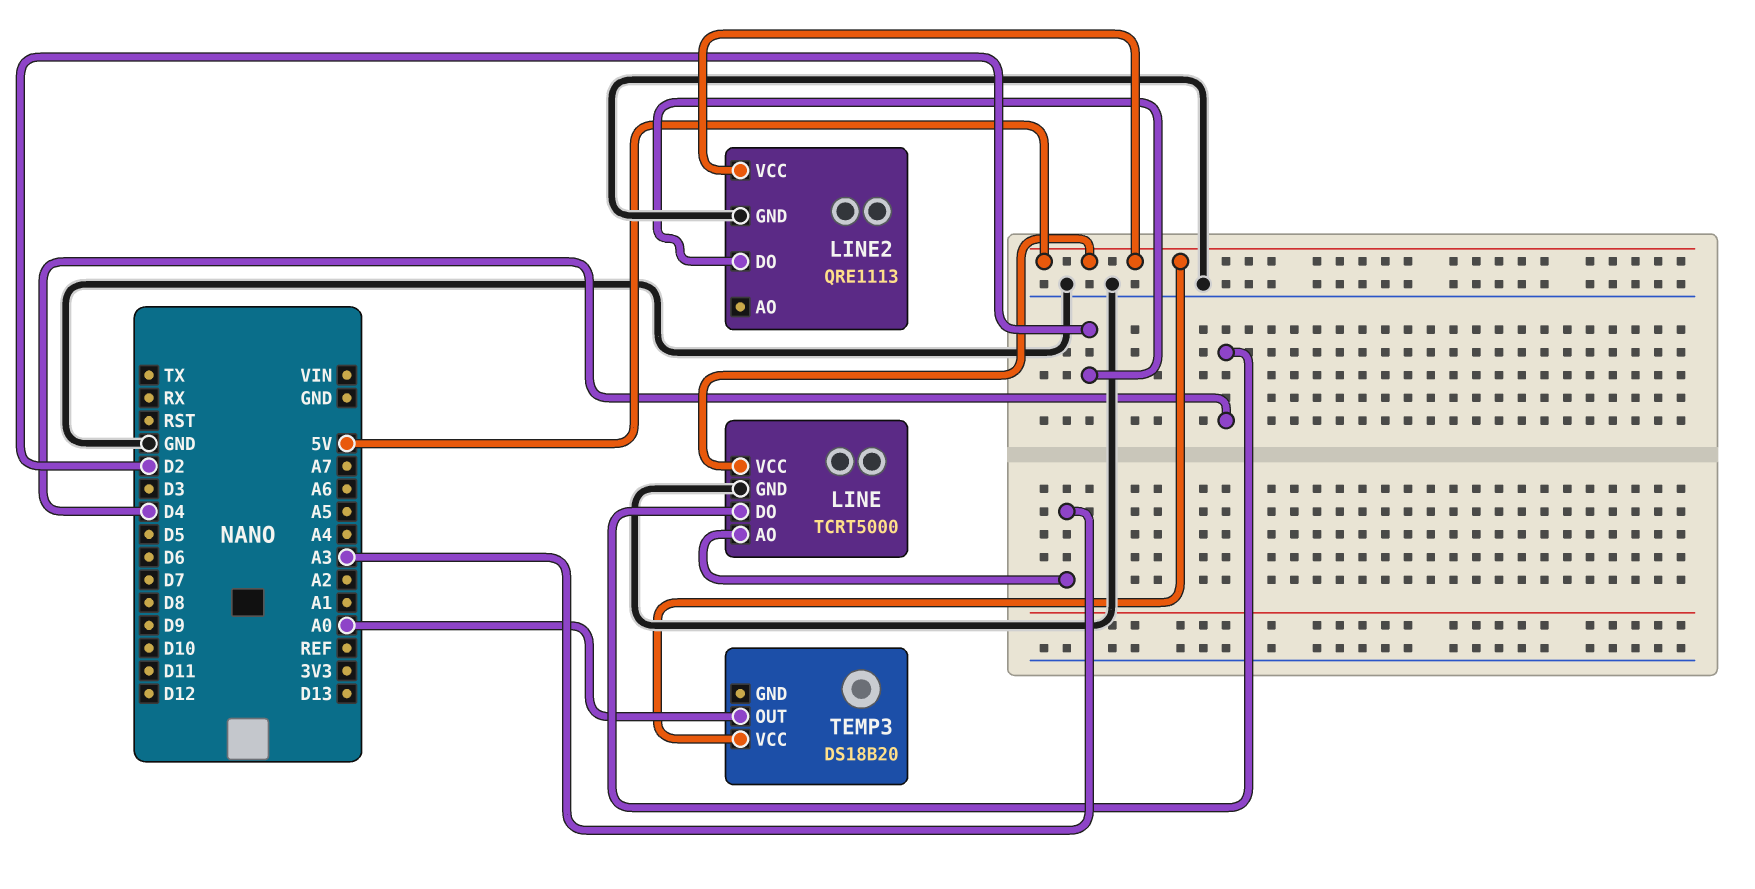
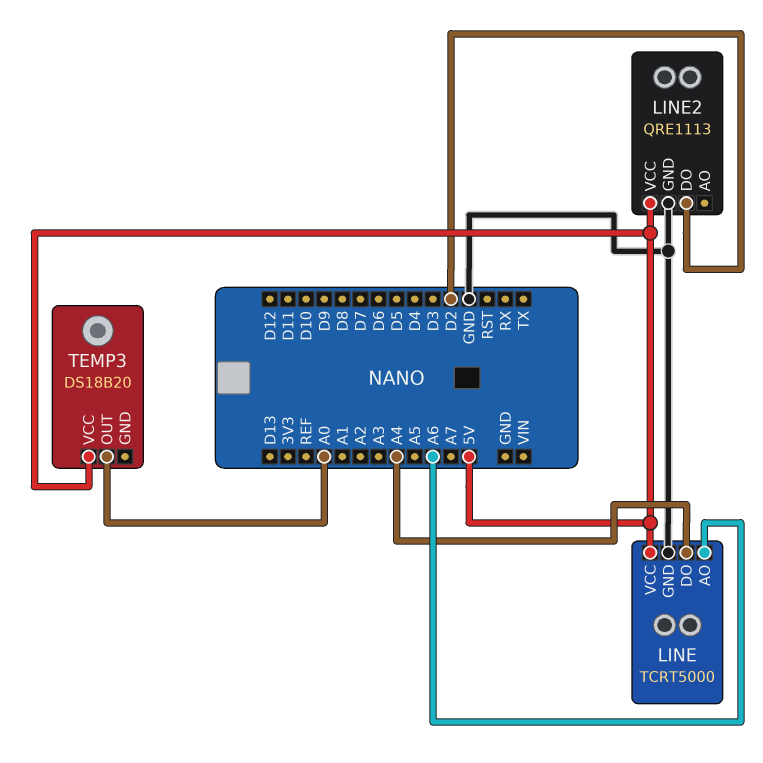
LINE pin AO: A3 -> A6
LINE pin DO: D4 -> A4

